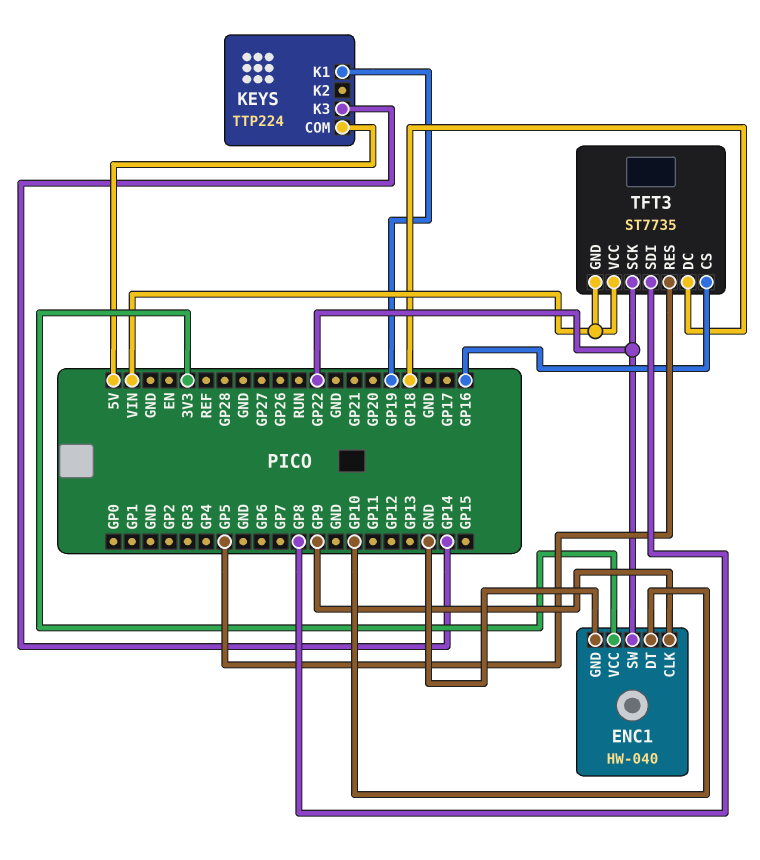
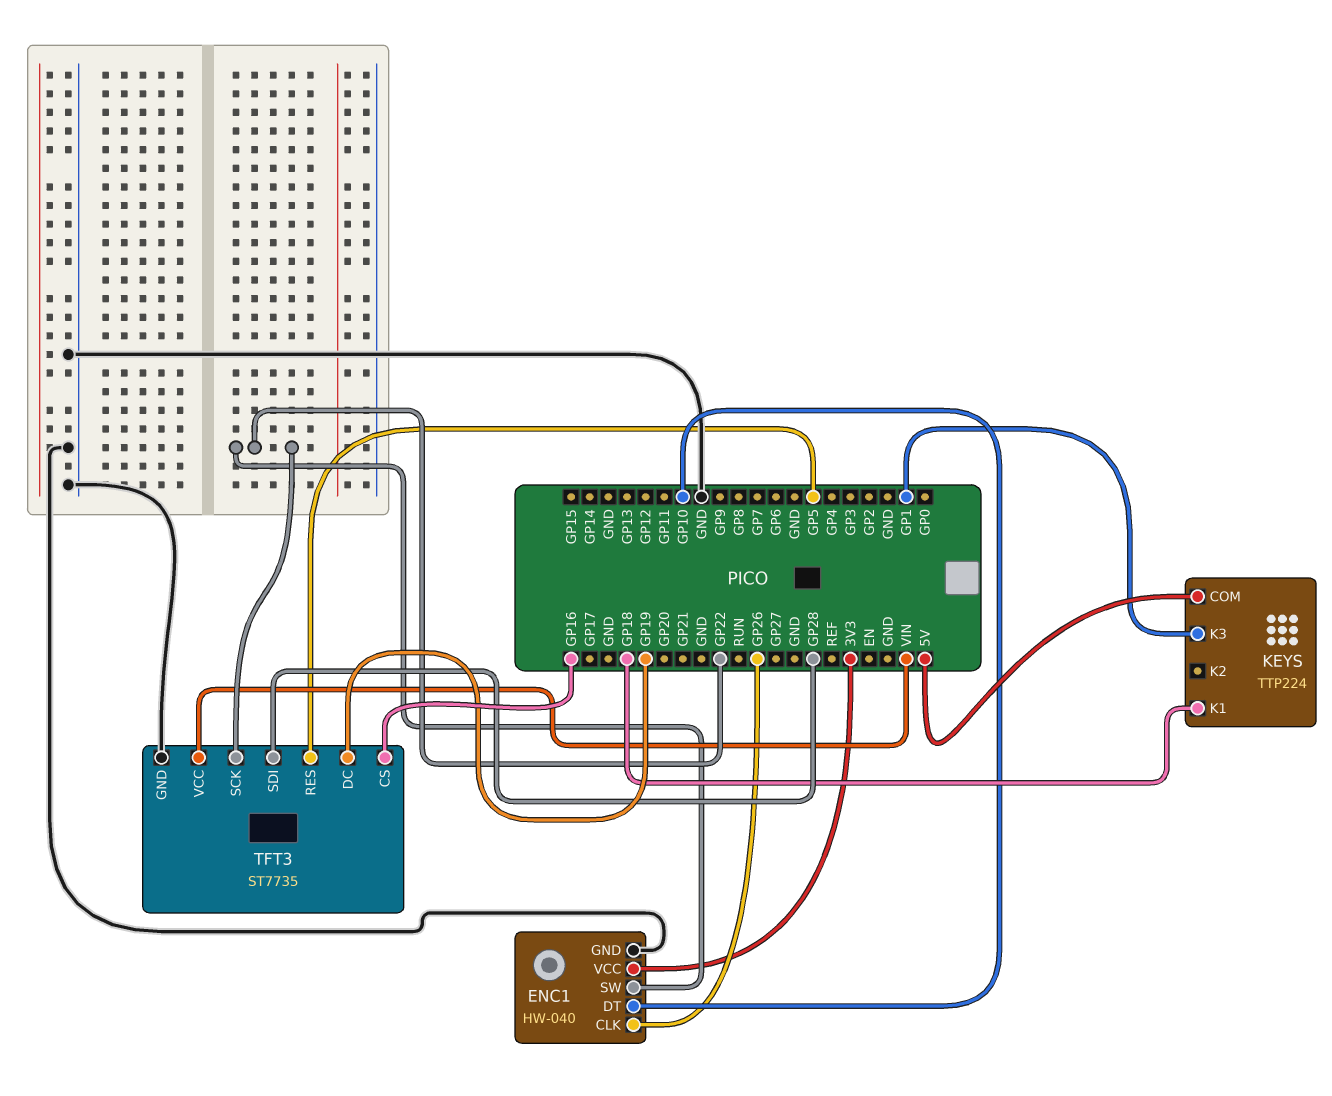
ENC1 pin CLK: GP9 -> GP26
KEYS pin K1: GP19 -> GP18
KEYS pin K3: GP14 -> GP1
TFT3 pin DC: GP18 -> GP19
TFT3 pin GND: VIN -> GND
TFT3 pin SDI: GP8 -> GP28

